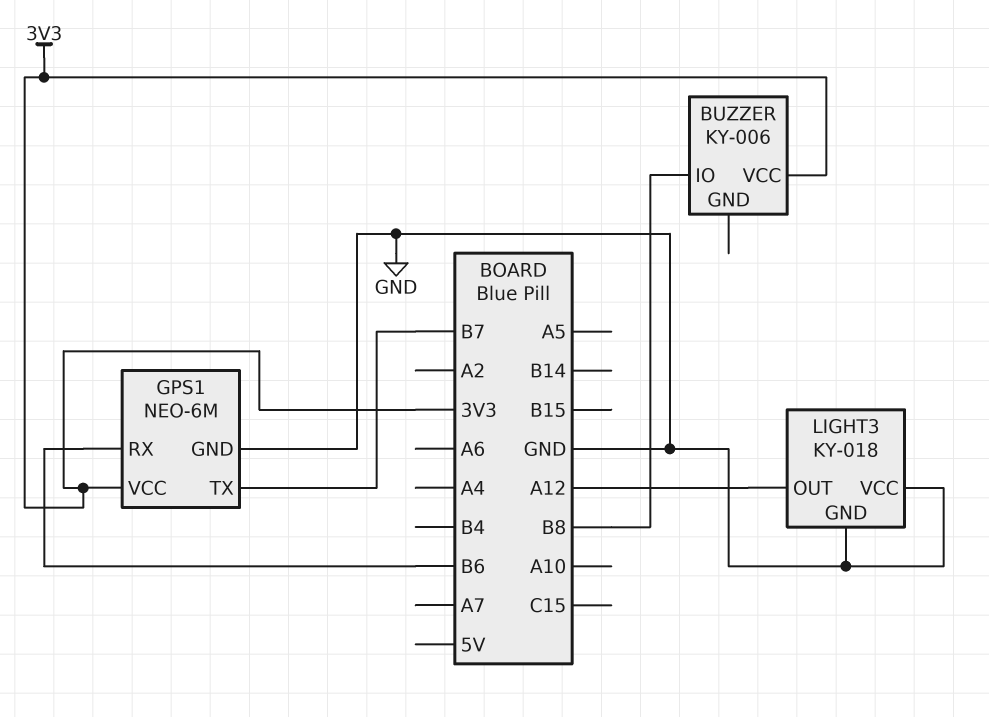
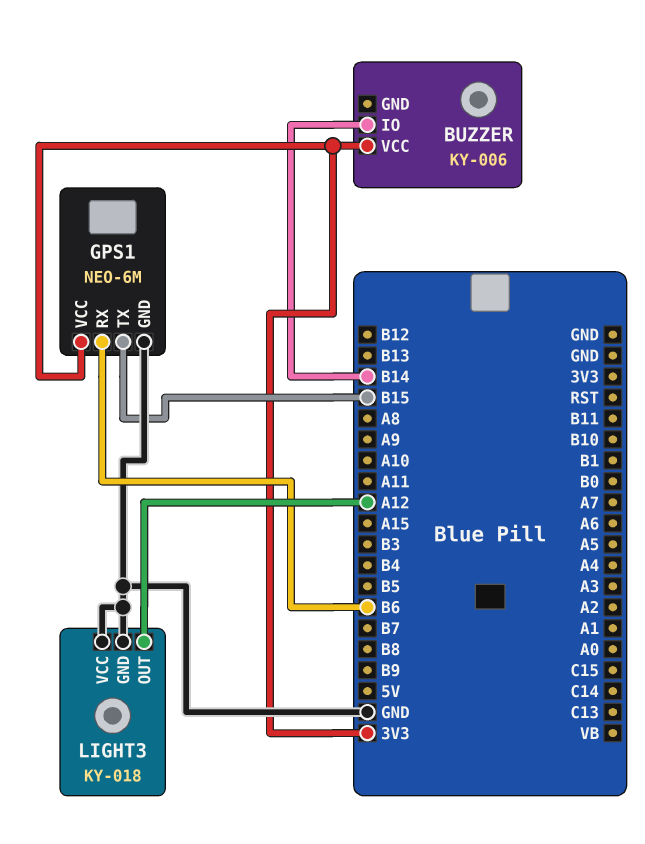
BUZZER pin IO: B8 -> B14
GPS1 pin TX: B7 -> B15

